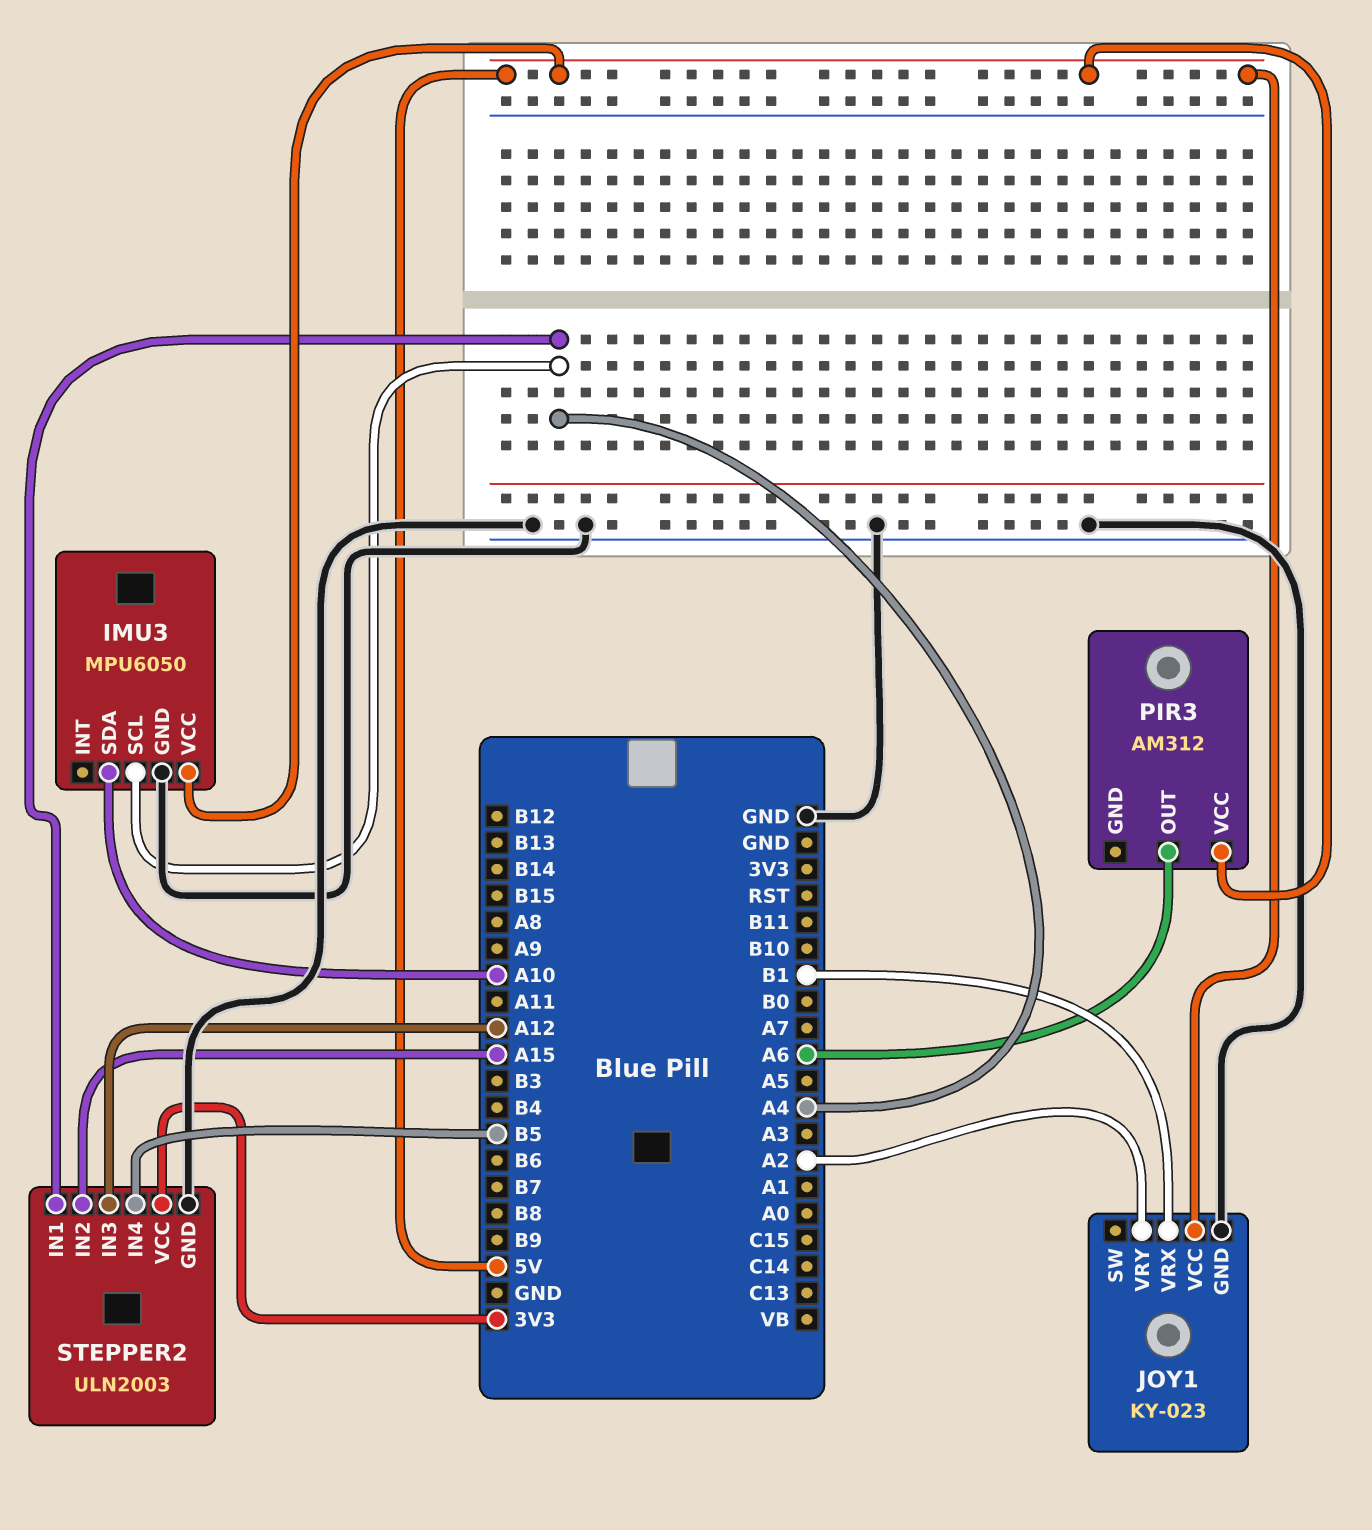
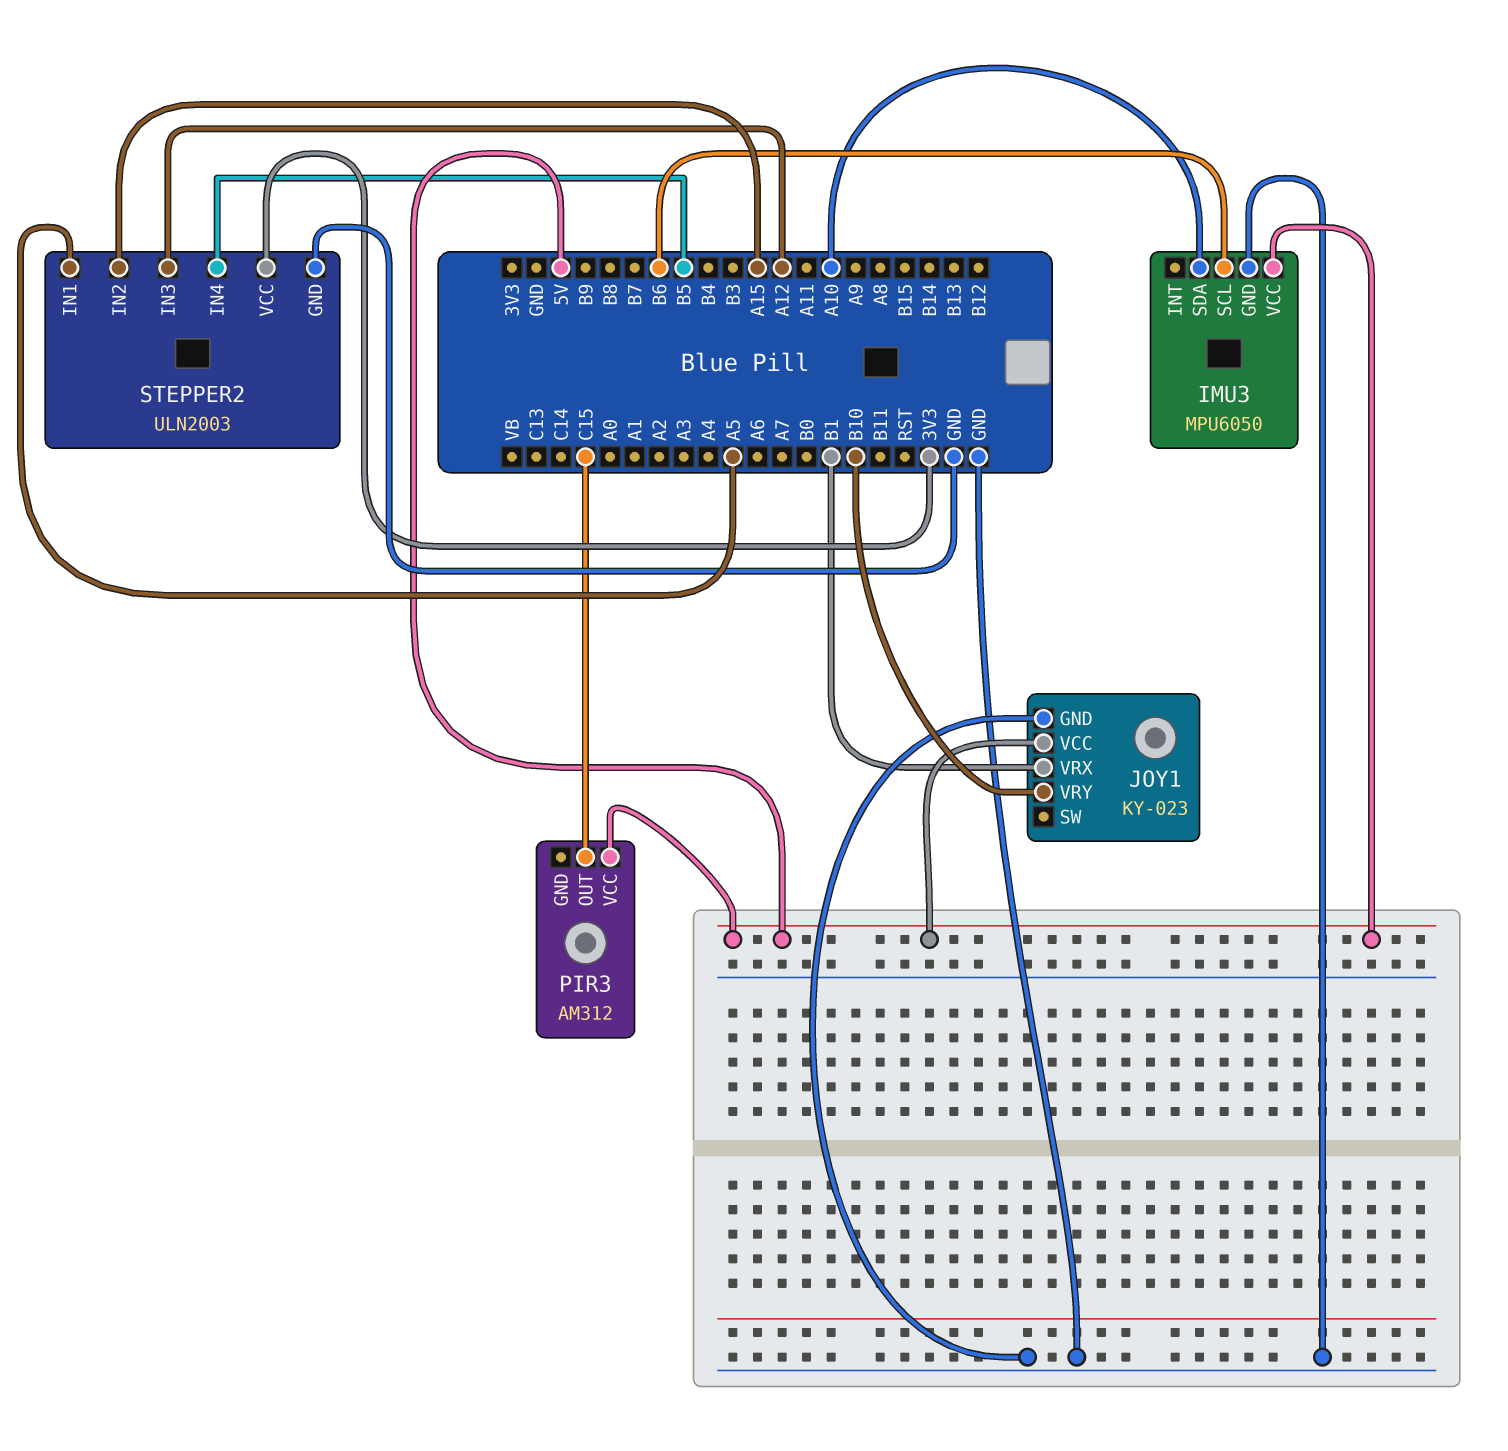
IMU3 pin SCL: A4 -> B6
JOY1 pin VRY: A2 -> B10
PIR3 pin OUT: A6 -> C15
STEPPER2 pin IN1: A4 -> A5

